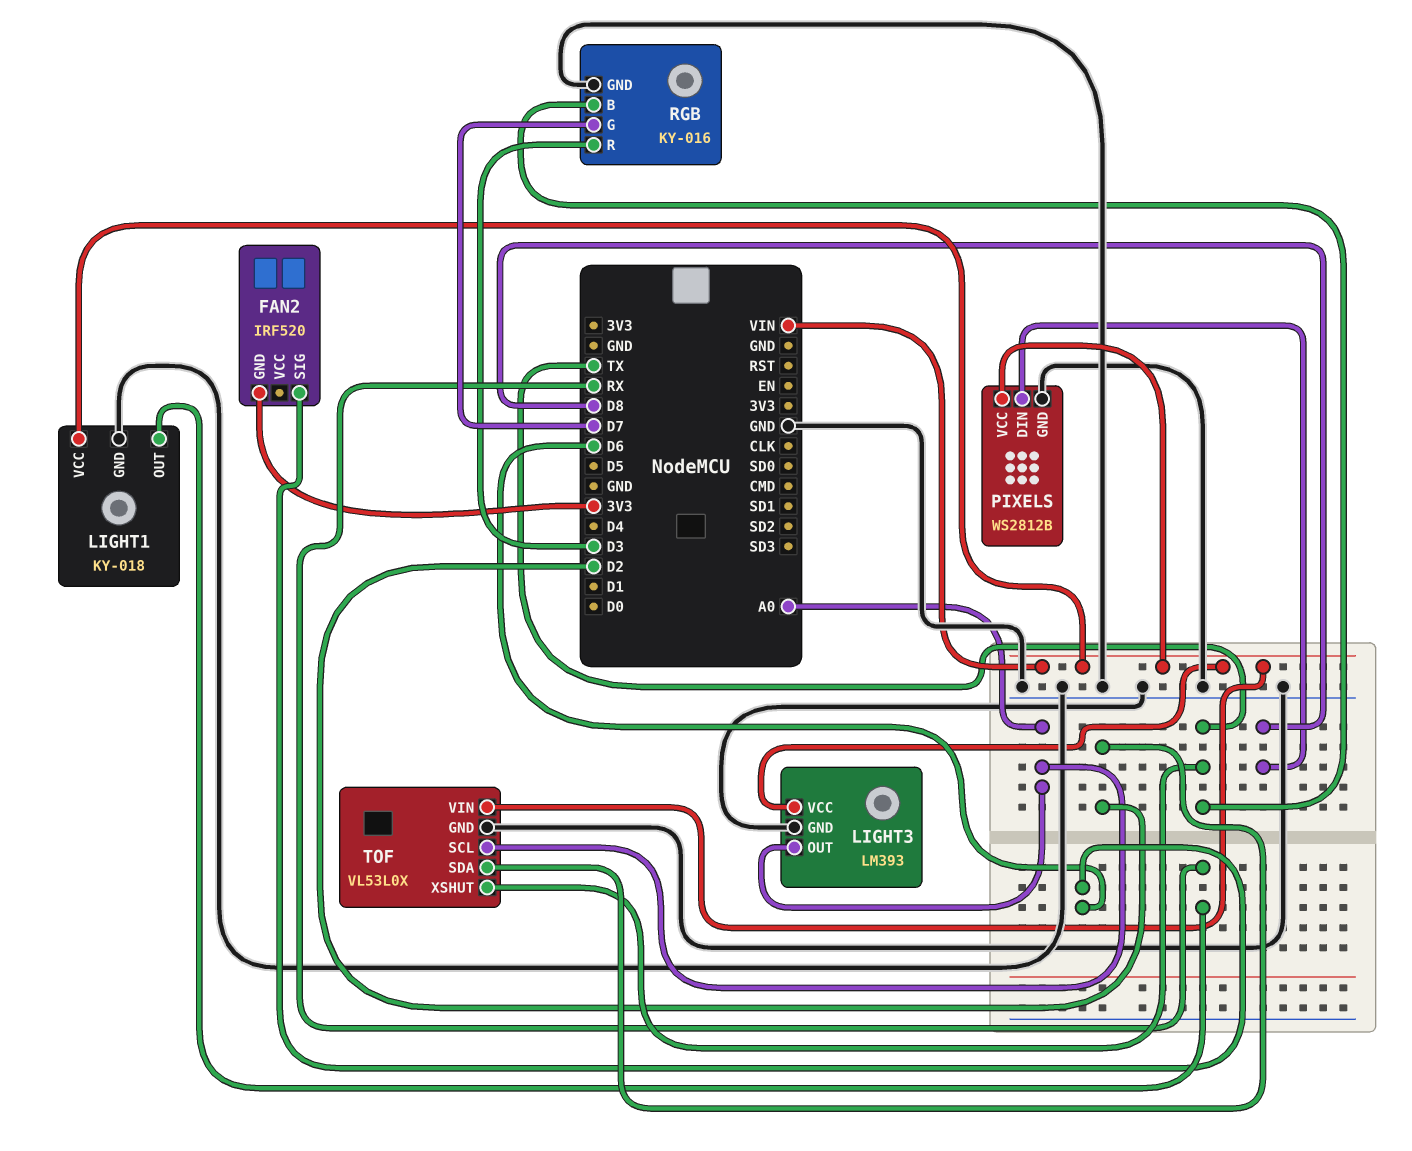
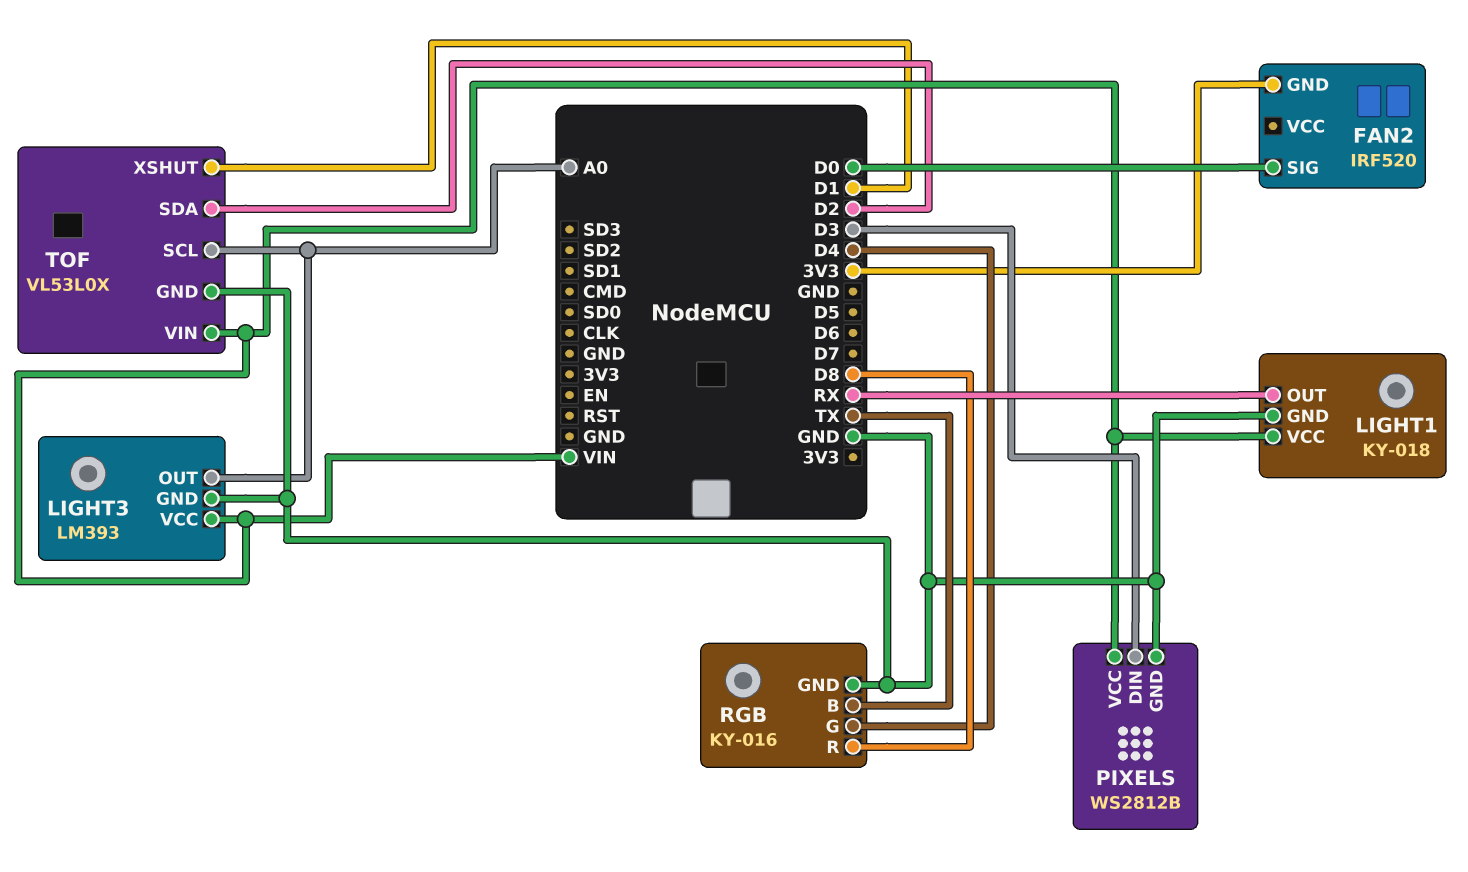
FAN2 pin SIG: D6 -> D0
PIXELS pin DIN: D8 -> D3
RGB pin G: D7 -> D4
RGB pin R: D3 -> D8
TOF pin XSHUT: TX -> D1

